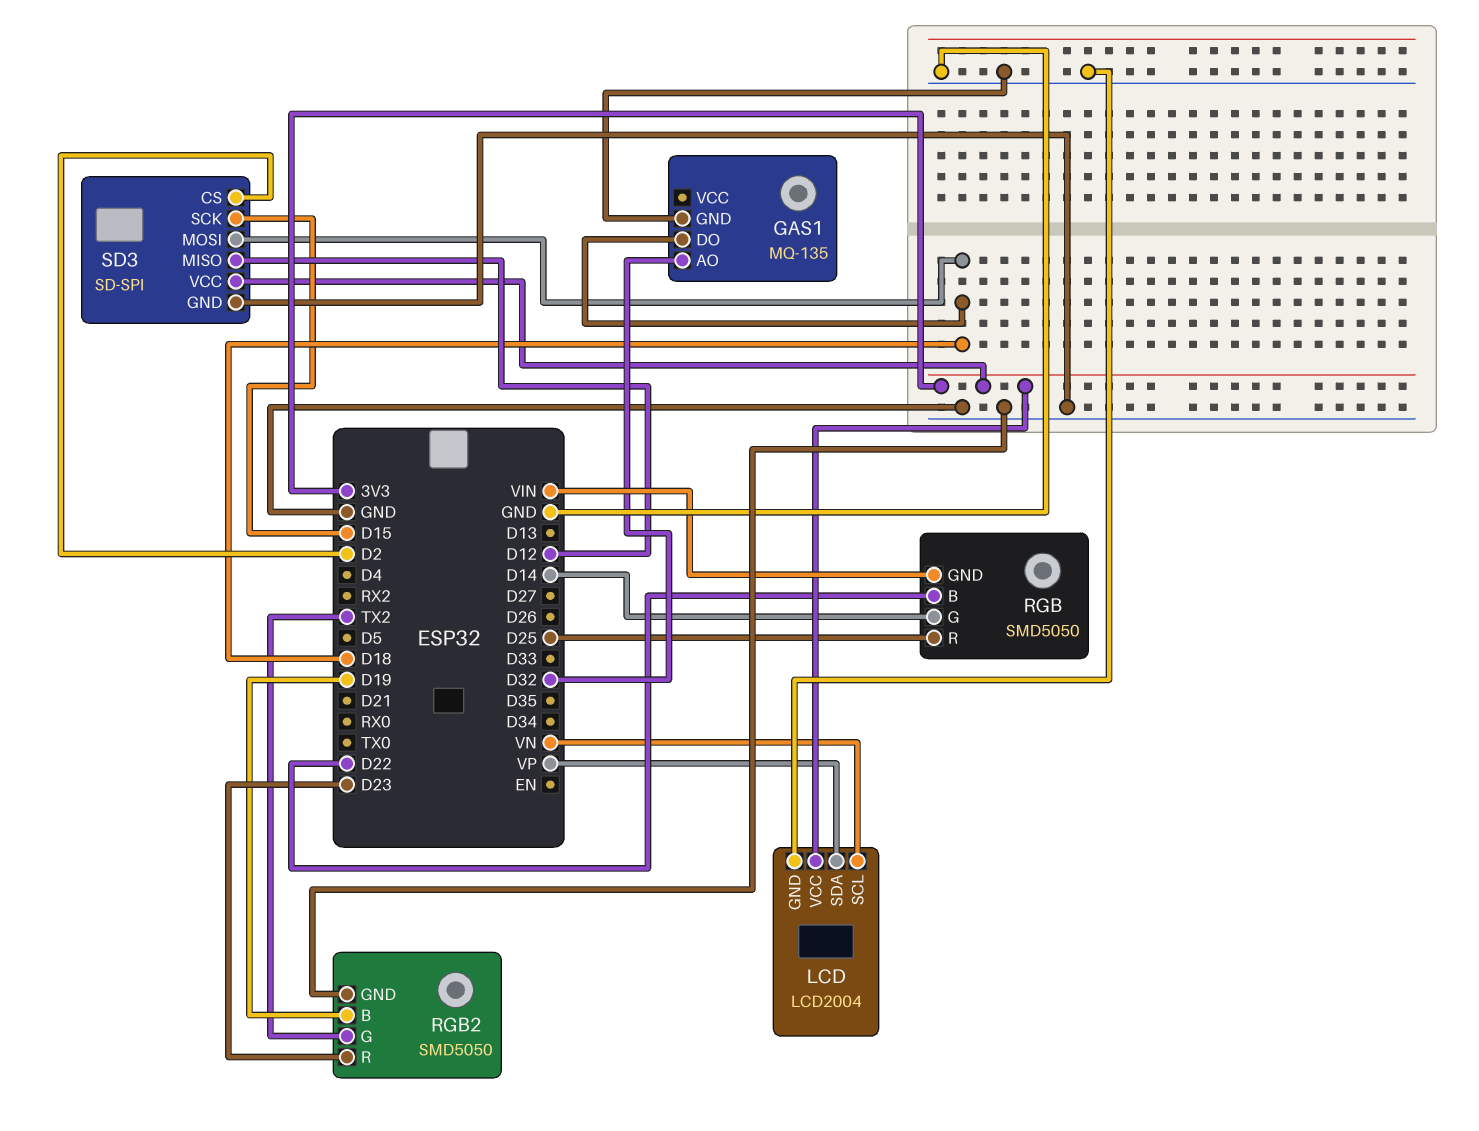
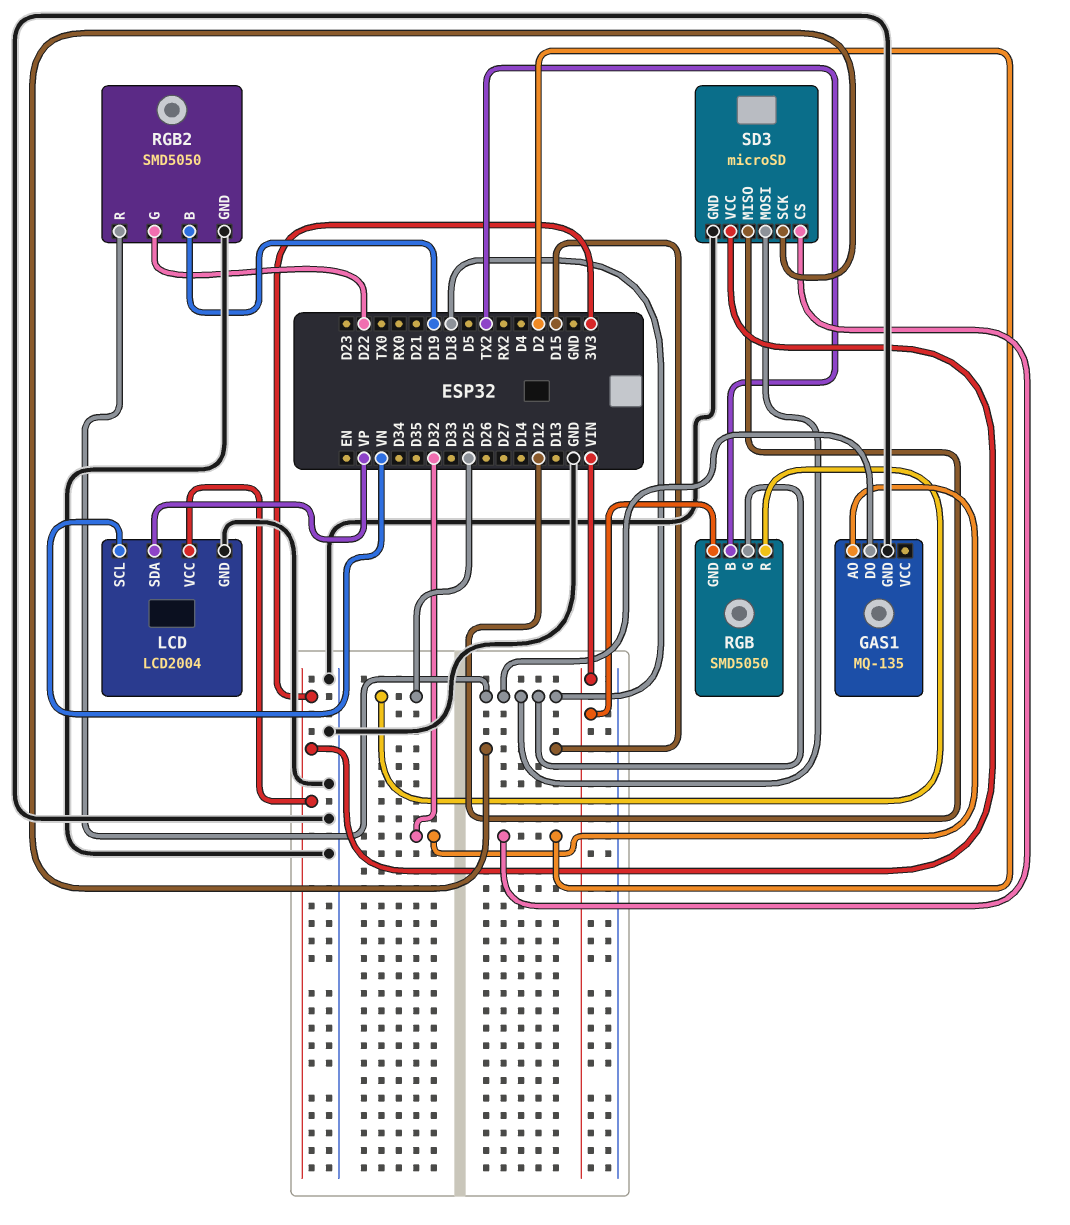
RGB pin B: D22 -> TX2
RGB pin G: D14 -> D18
RGB2 pin G: TX2 -> D22
RGB2 pin R: D23 -> D18
SD3: SD-SPI -> microSD

